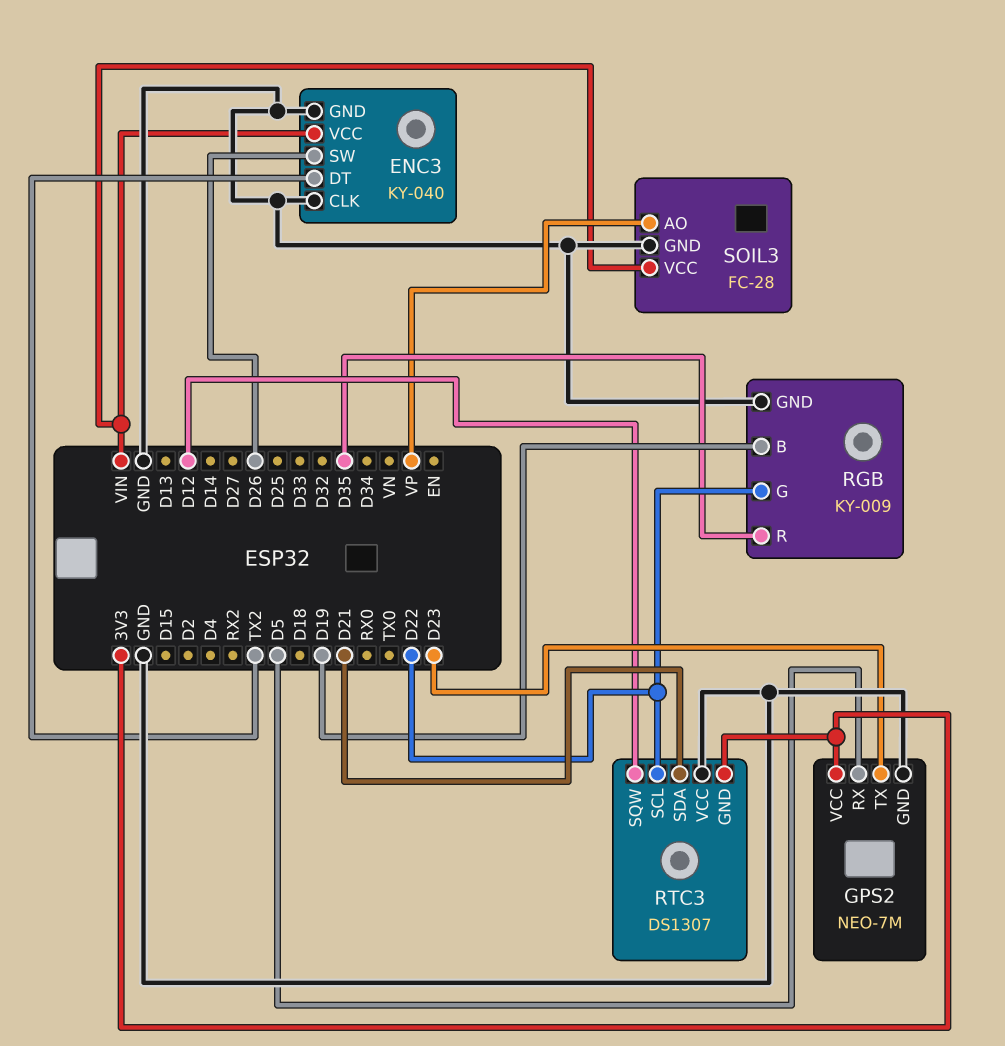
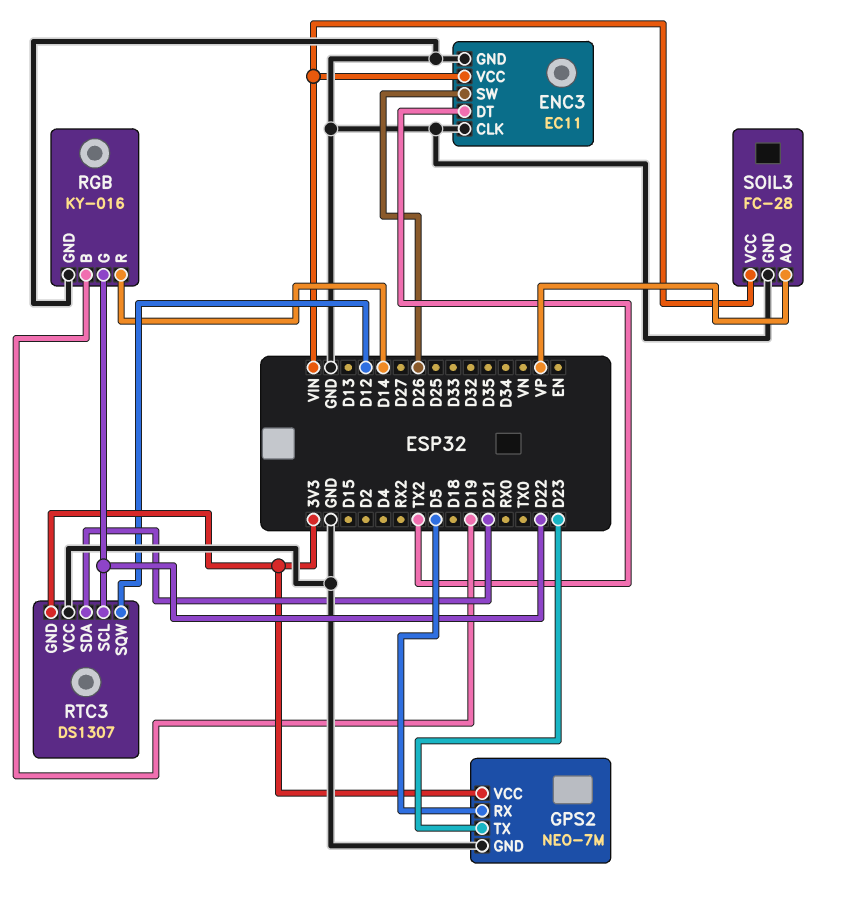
ENC3: KY-040 -> EC11
RGB: KY-009 -> KY-016
RGB pin R: D35 -> D14

